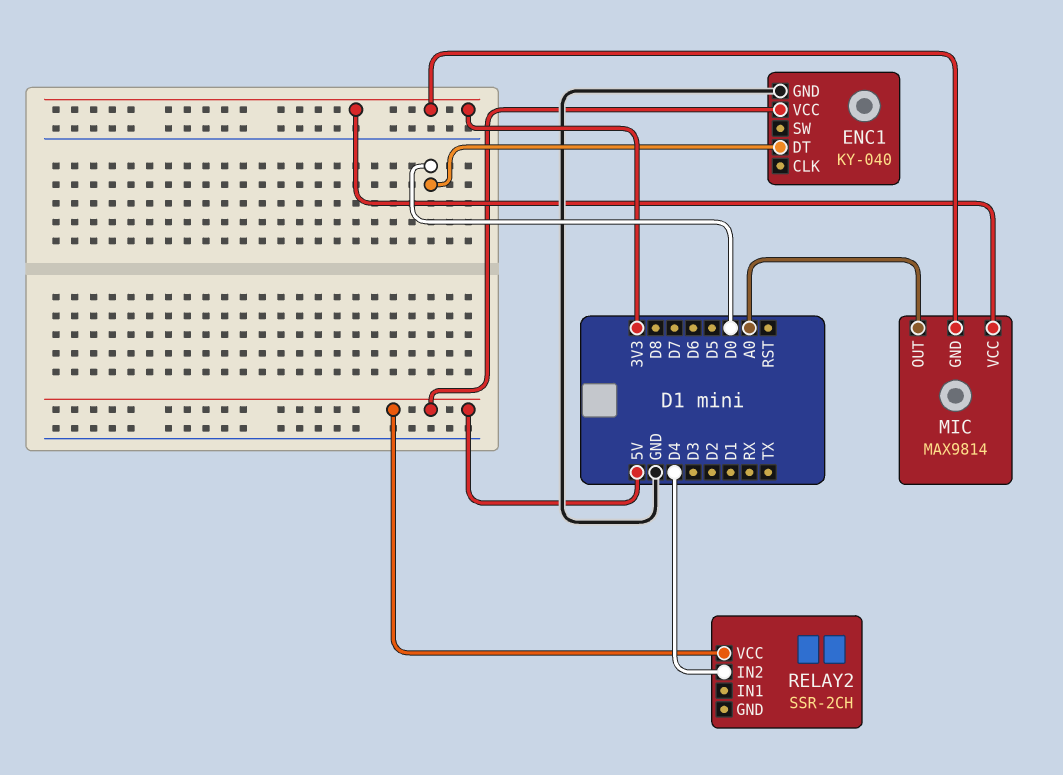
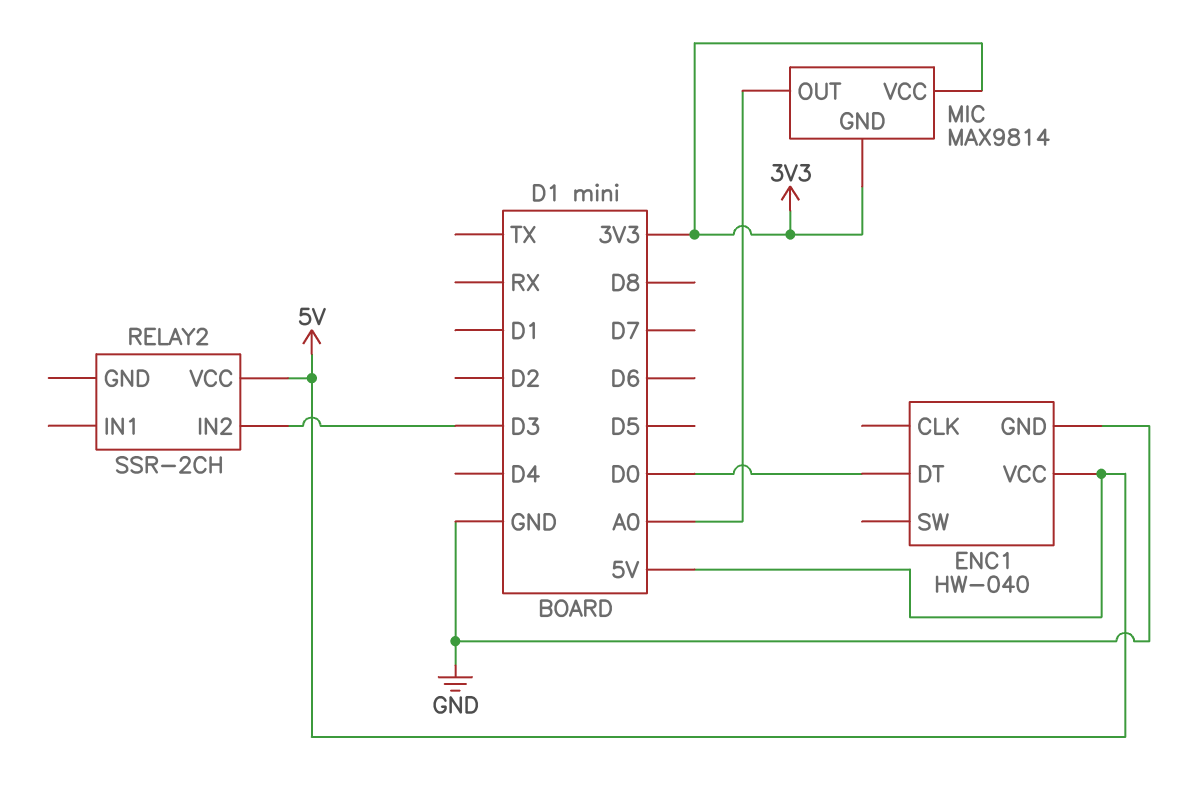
ENC1: KY-040 -> HW-040
RELAY2 pin IN2: D4 -> D3

